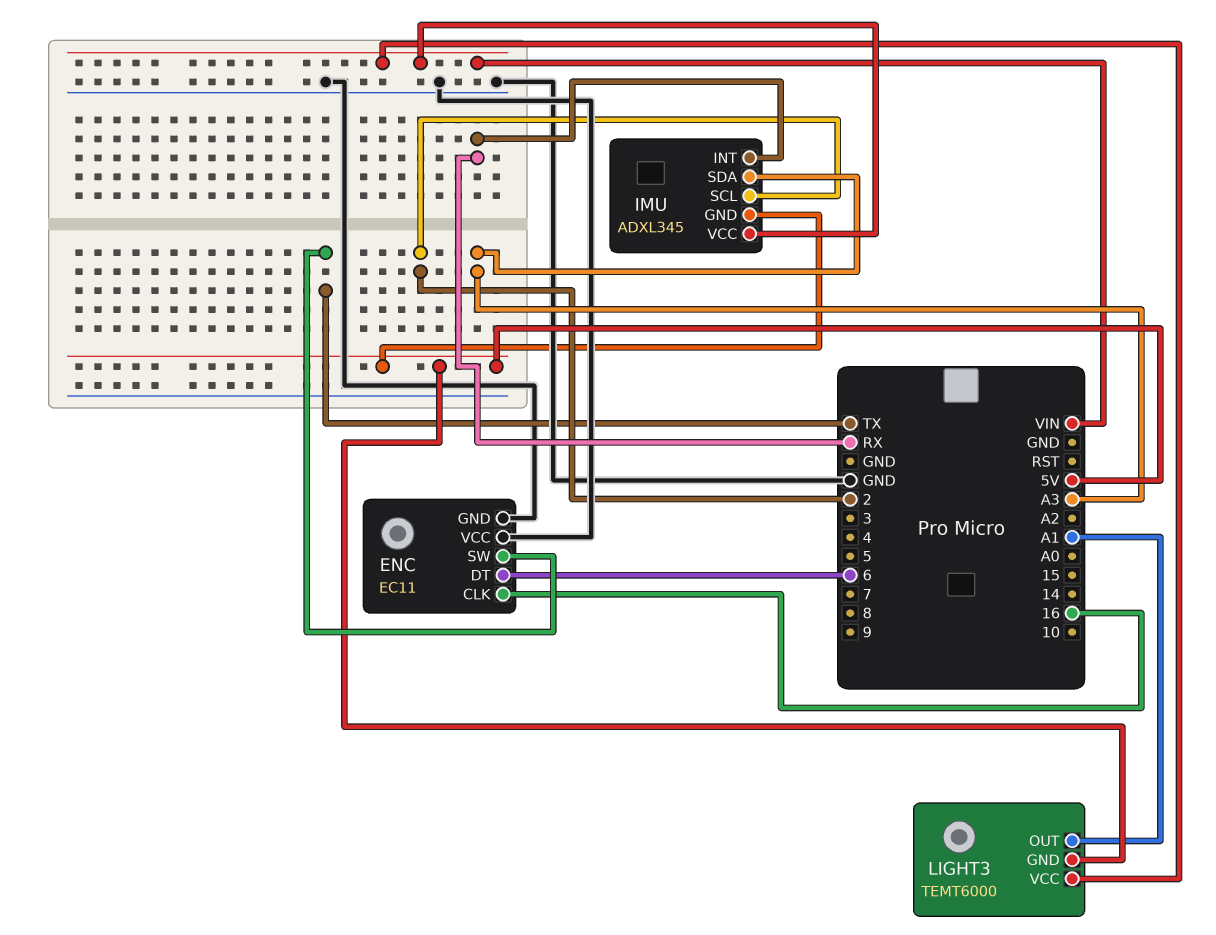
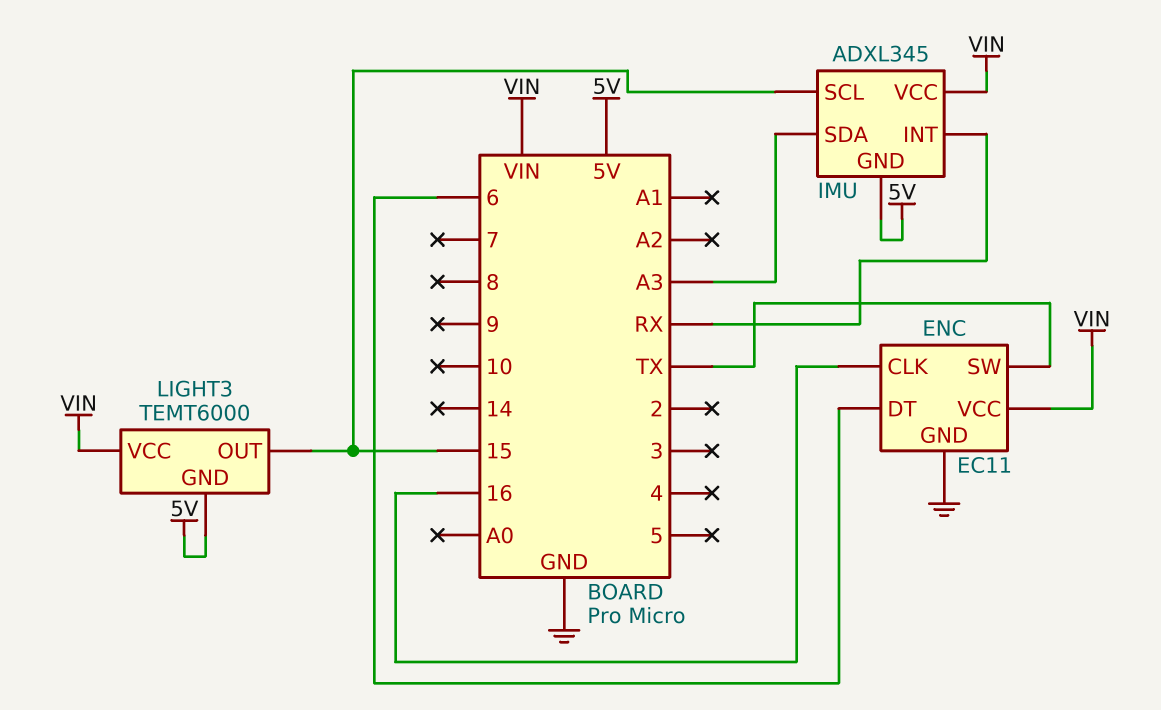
ENC pin VCC: GND -> VIN
IMU pin SCL: 2 -> 15
LIGHT3 pin OUT: A1 -> 15

